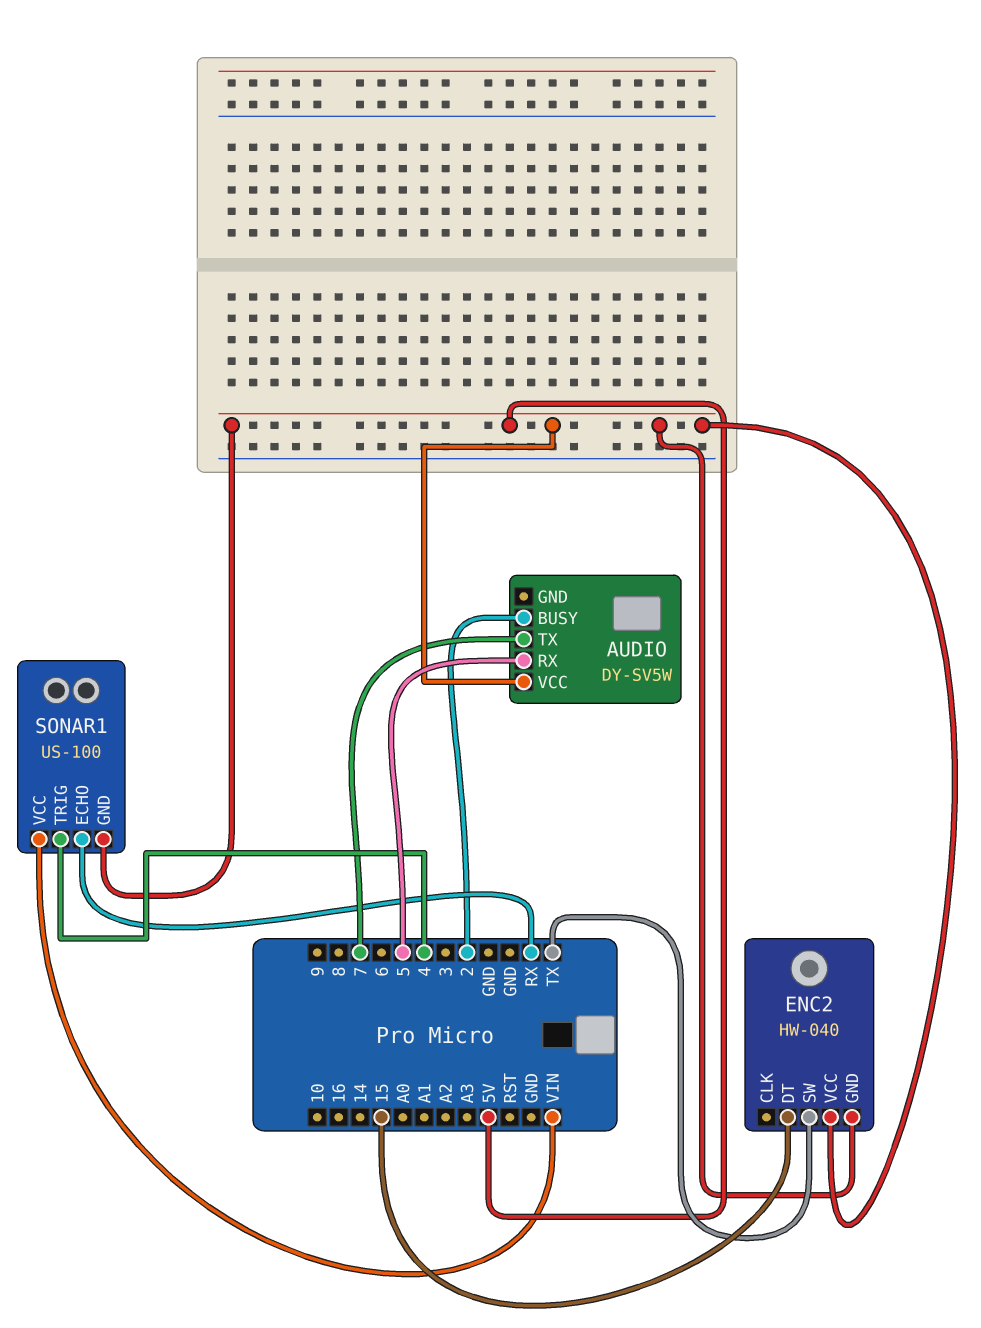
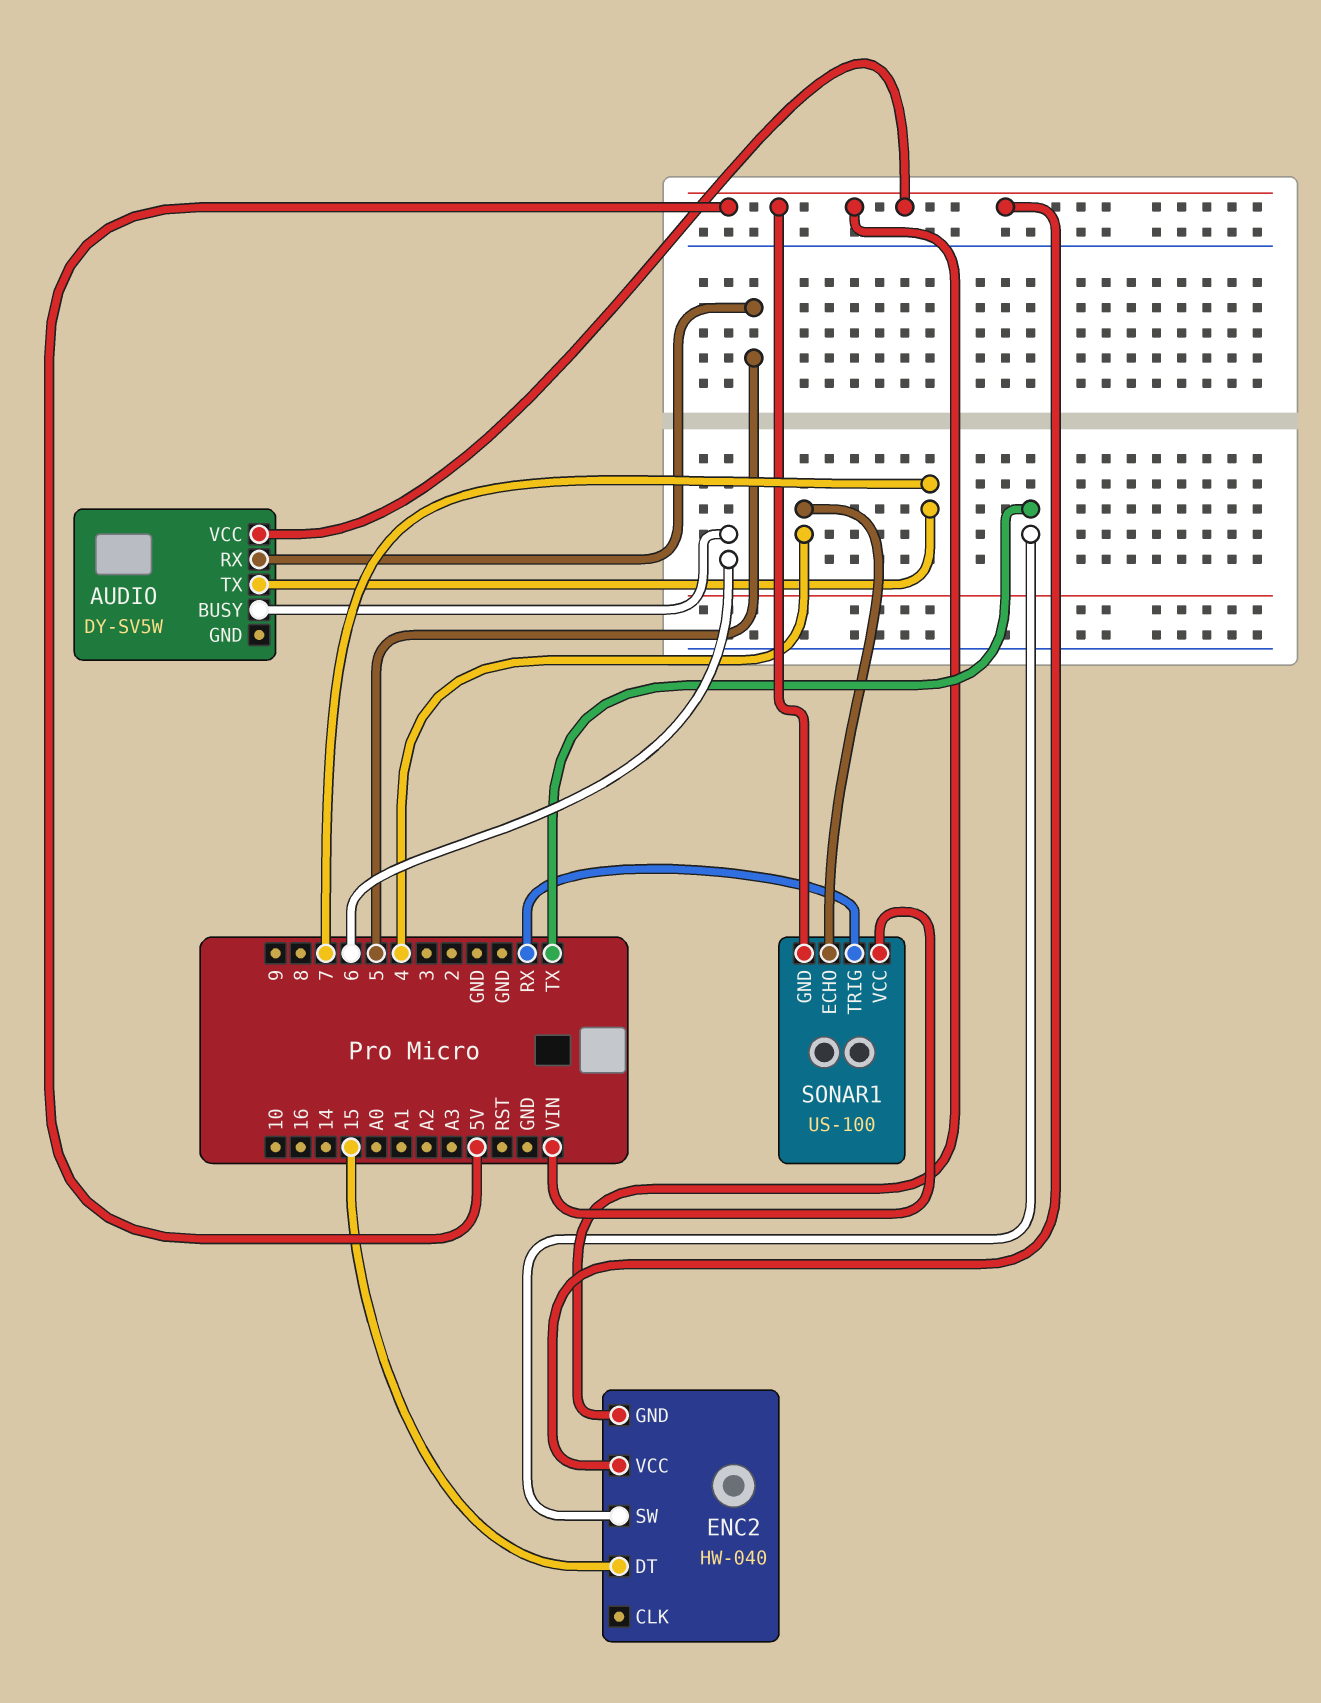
AUDIO pin BUSY: 2 -> 6
SONAR1 pin ECHO: RX -> 4
SONAR1 pin TRIG: 4 -> RX

